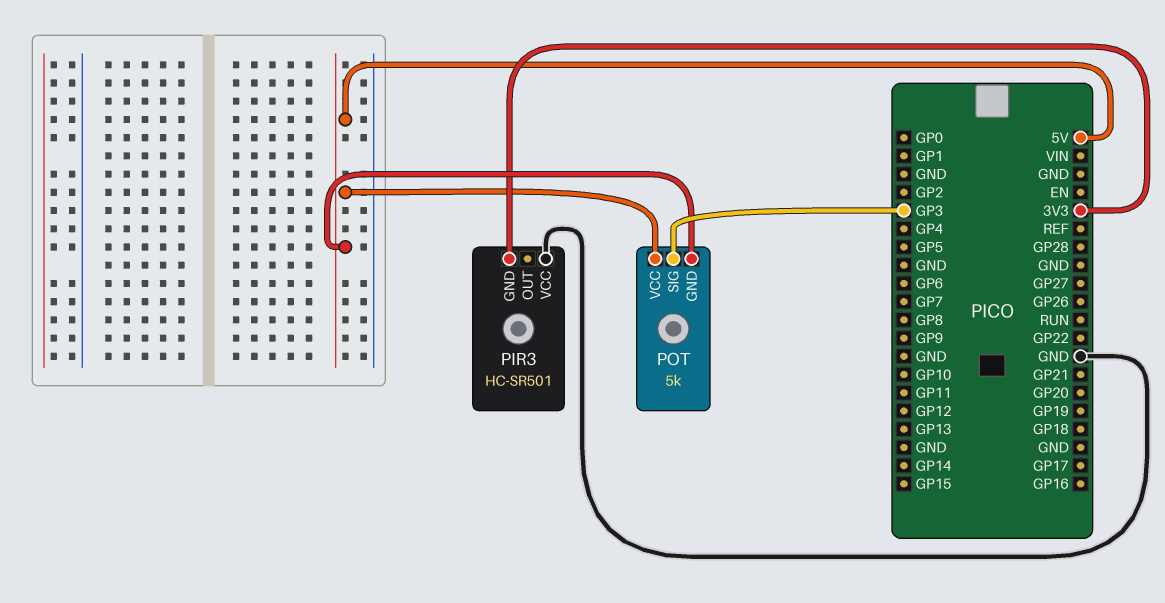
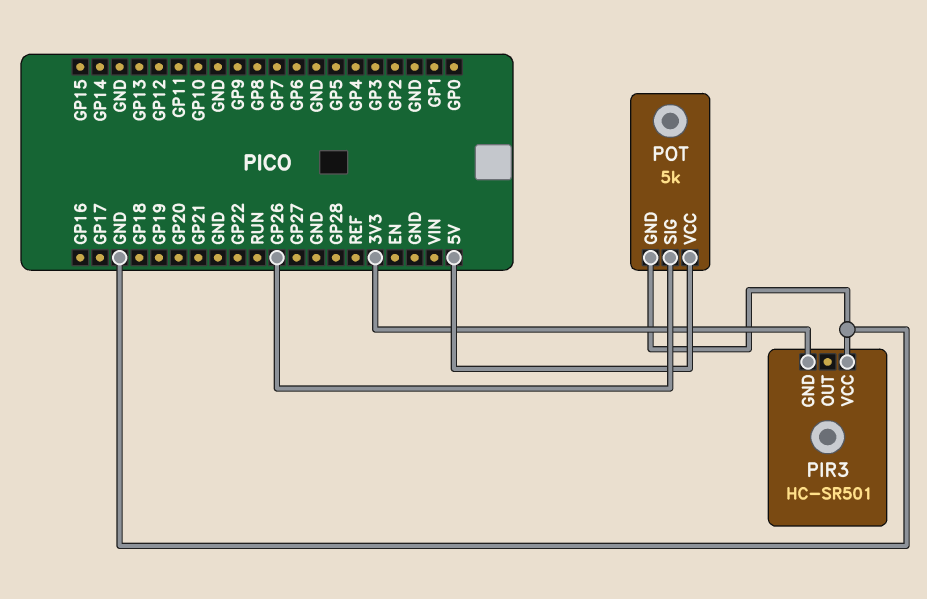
POT pin GND: 5V -> GND
POT pin SIG: GP3 -> GP26

